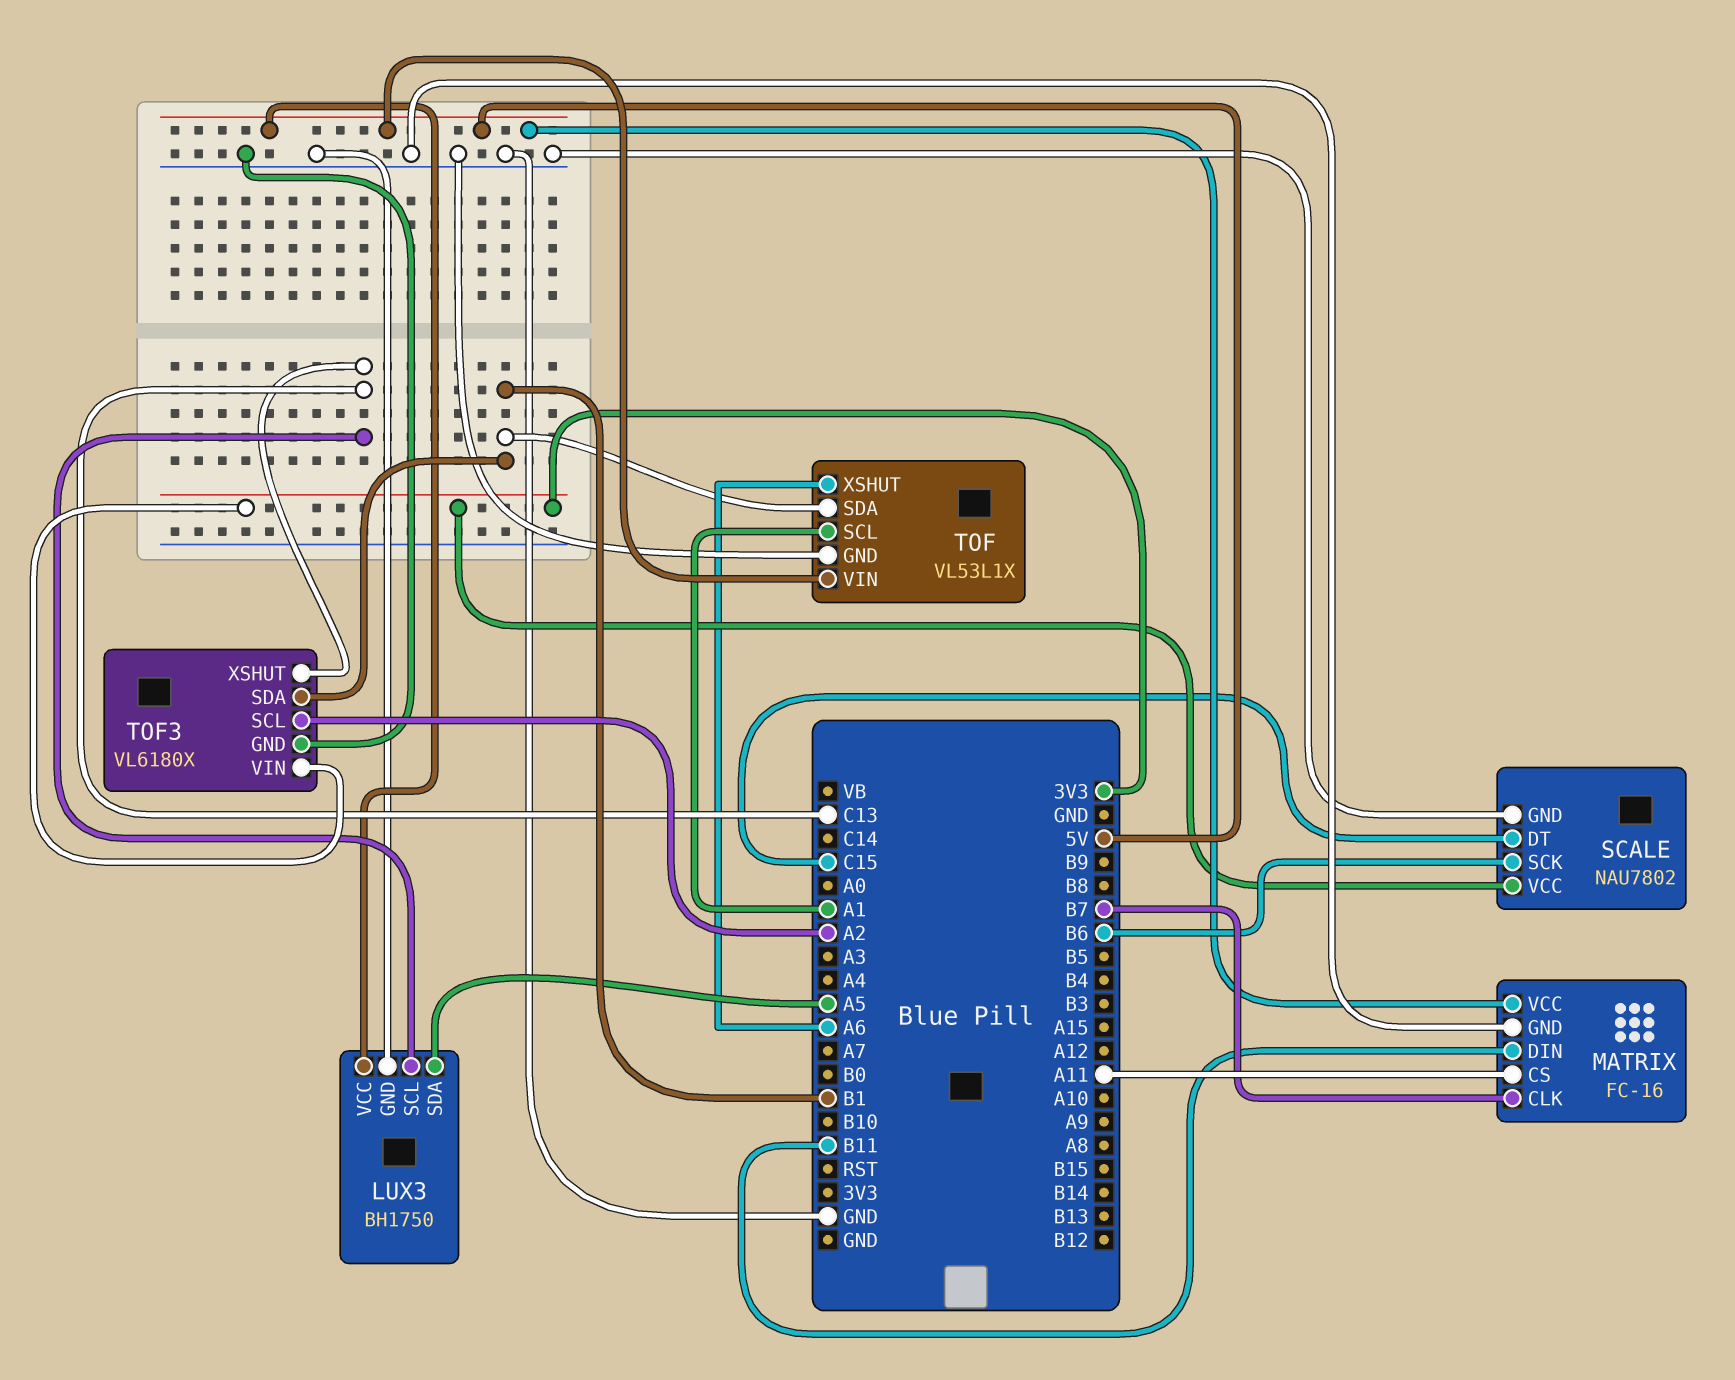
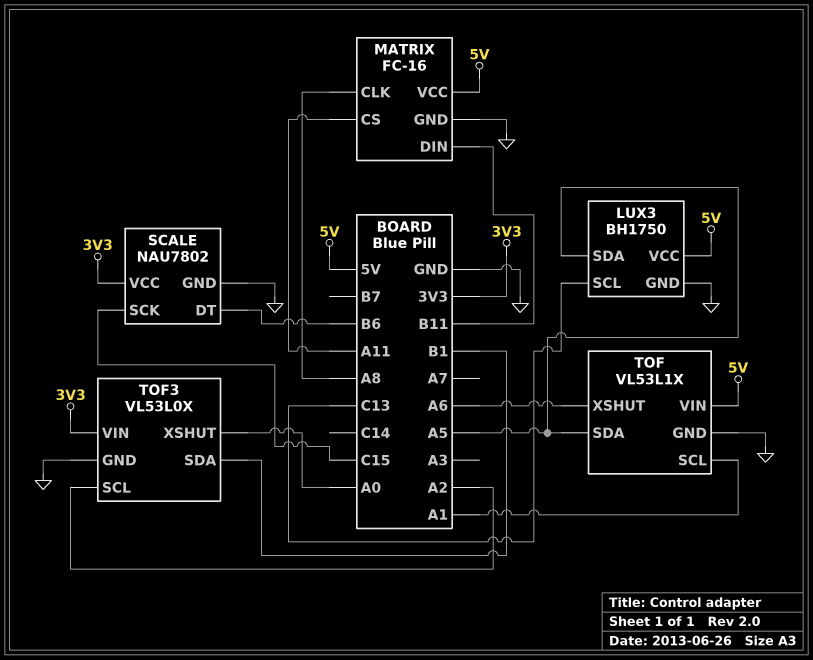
MATRIX pin CLK: B7 -> A8
SCALE pin DT: C15 -> B6
SCALE pin SCK: B6 -> C15
TOF pin SDA: B1 -> A5
TOF3: VL6180X -> VL53L0X
TOF3 pin XSHUT: C13 -> A0

